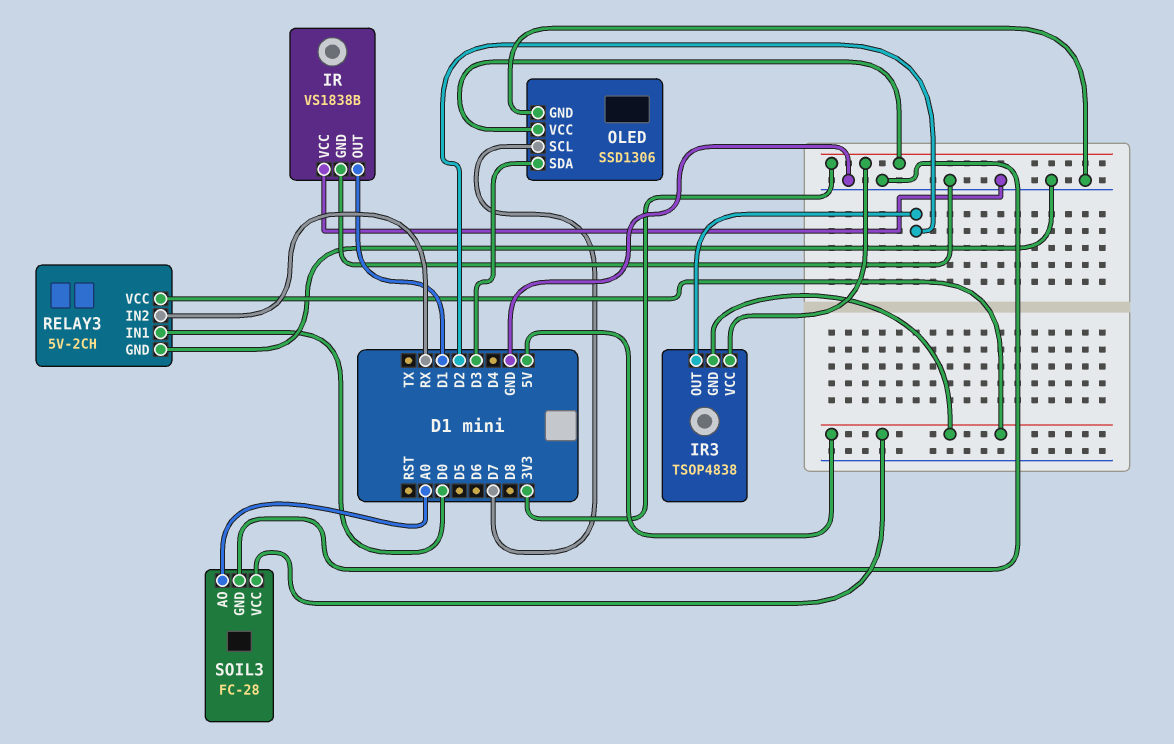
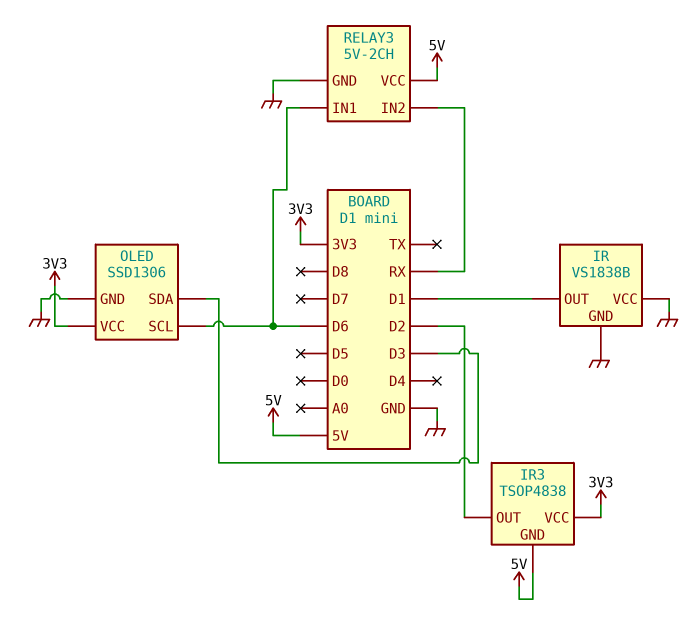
OLED pin SCL: D7 -> D6
RELAY3 pin IN1: D0 -> D6
SOIL3: FC-28 -> none
SOIL3 pin AO: A0 -> none
SOIL3 pin GND: GND -> none
SOIL3 pin VCC: 5V -> none

